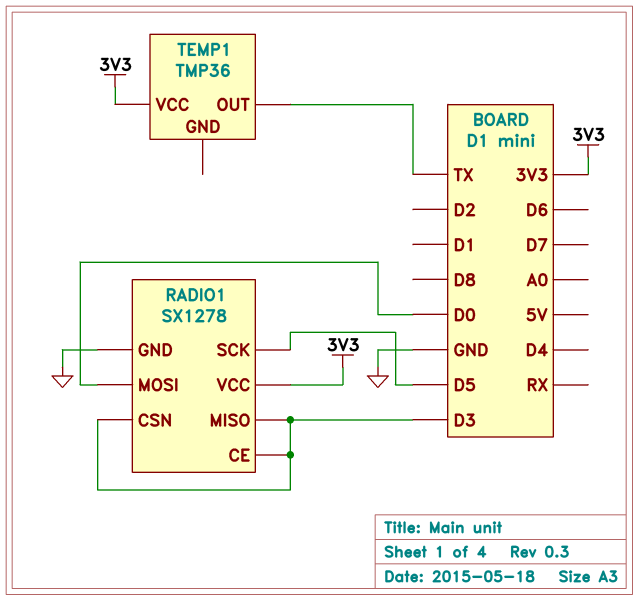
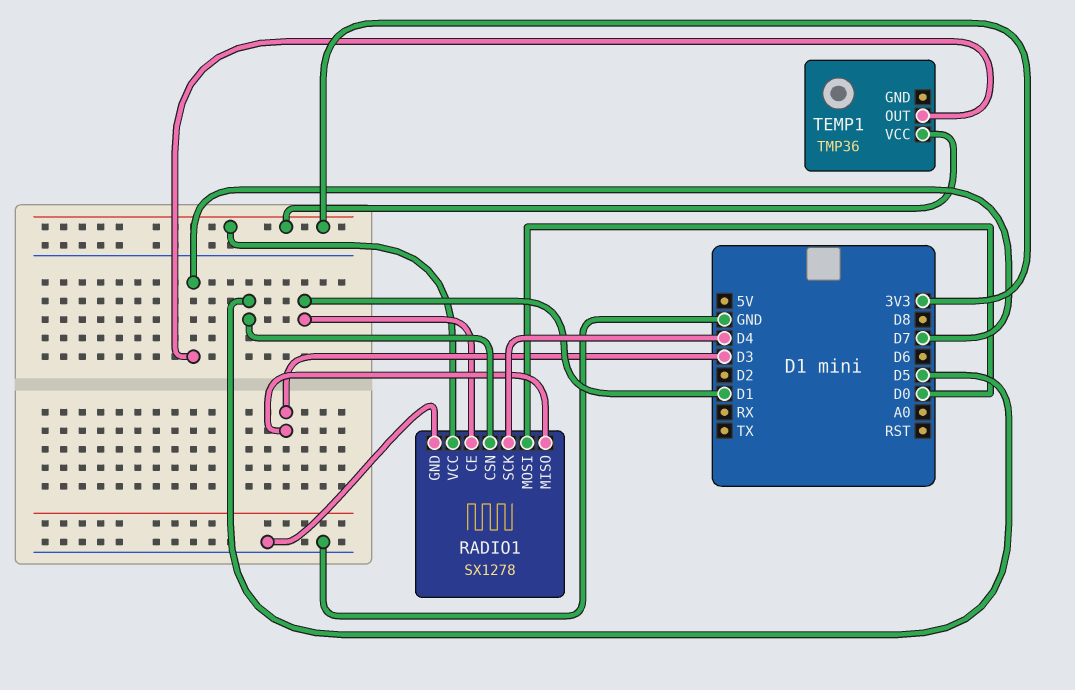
RADIO1 pin CE: D3 -> D1
RADIO1 pin CSN: D3 -> D5
RADIO1 pin SCK: D5 -> D4
TEMP1 pin OUT: TX -> D7

